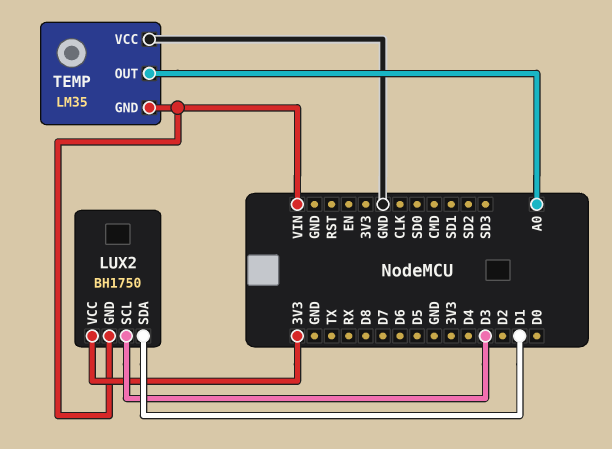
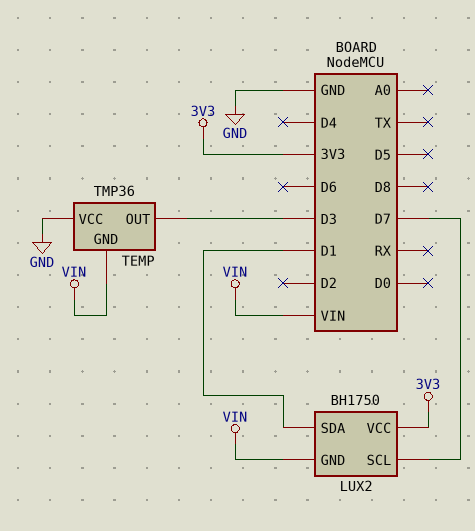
LUX2 pin SCL: D3 -> D7
TEMP: LM35 -> TMP36
TEMP pin OUT: A0 -> D3

